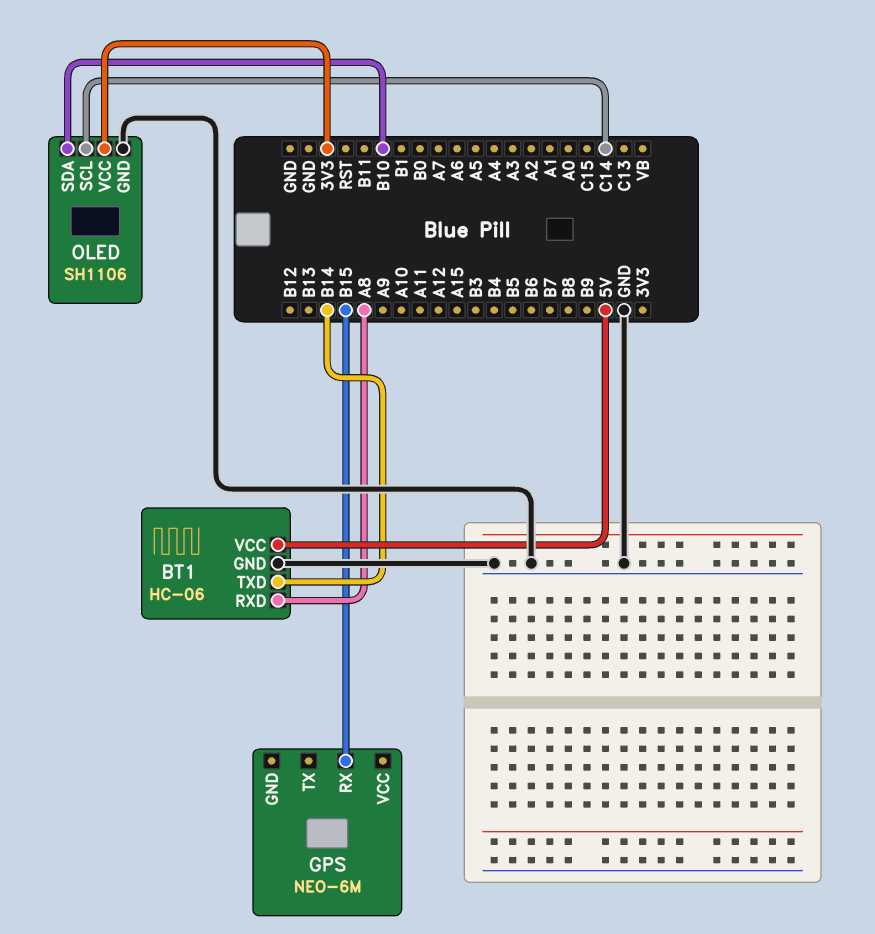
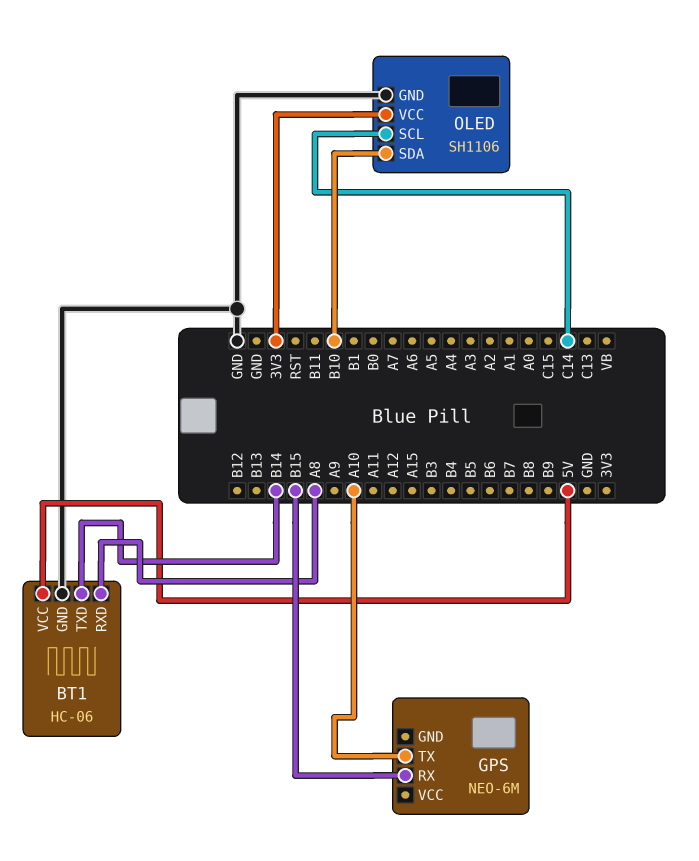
GPS pin TX: none -> A10

